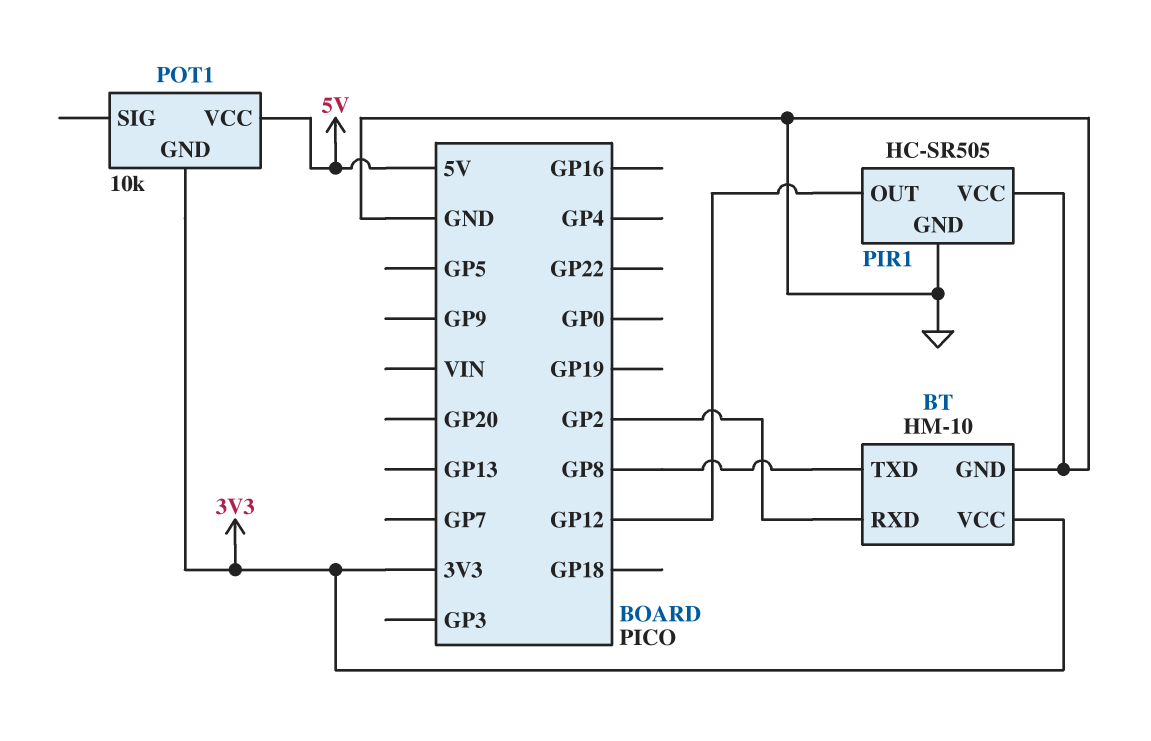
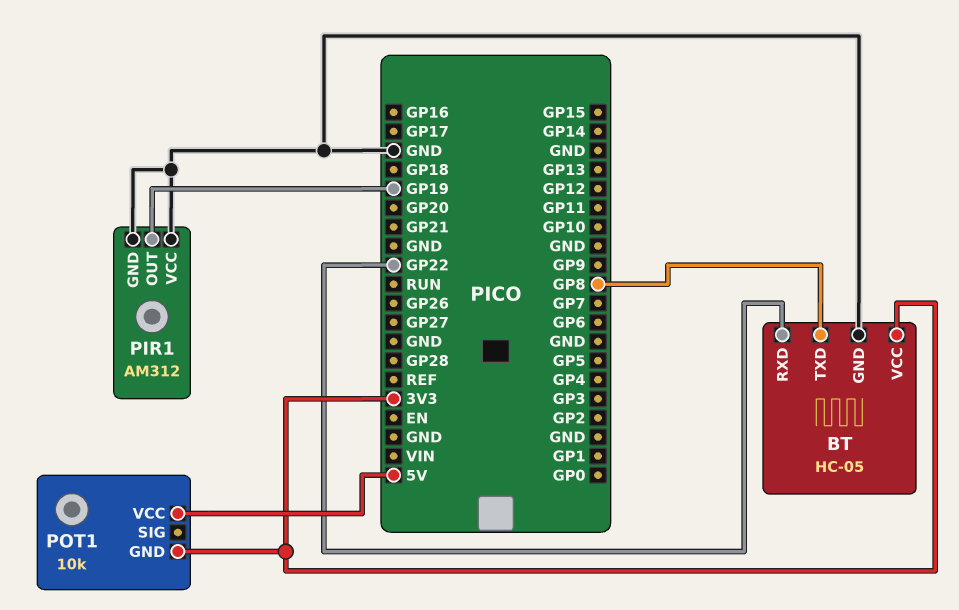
BT: HM-10 -> HC-05
BT pin RXD: GP2 -> GP22
PIR1: HC-SR505 -> AM312
PIR1 pin OUT: GP12 -> GP19

